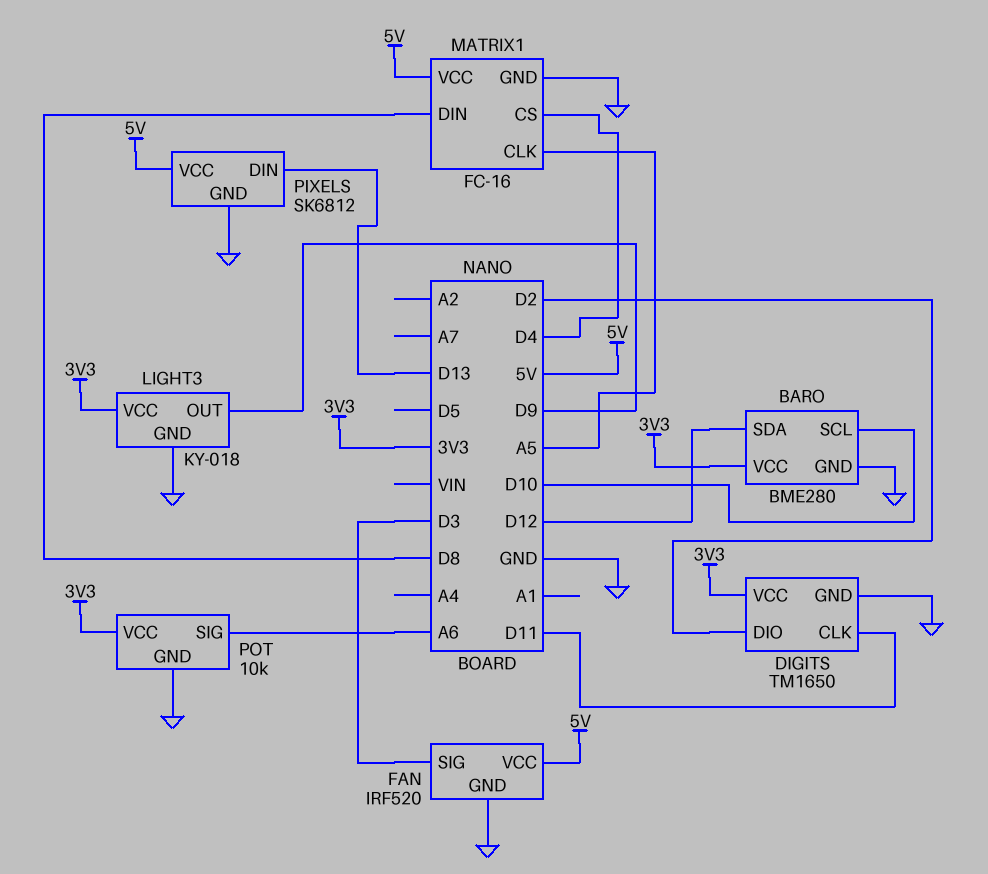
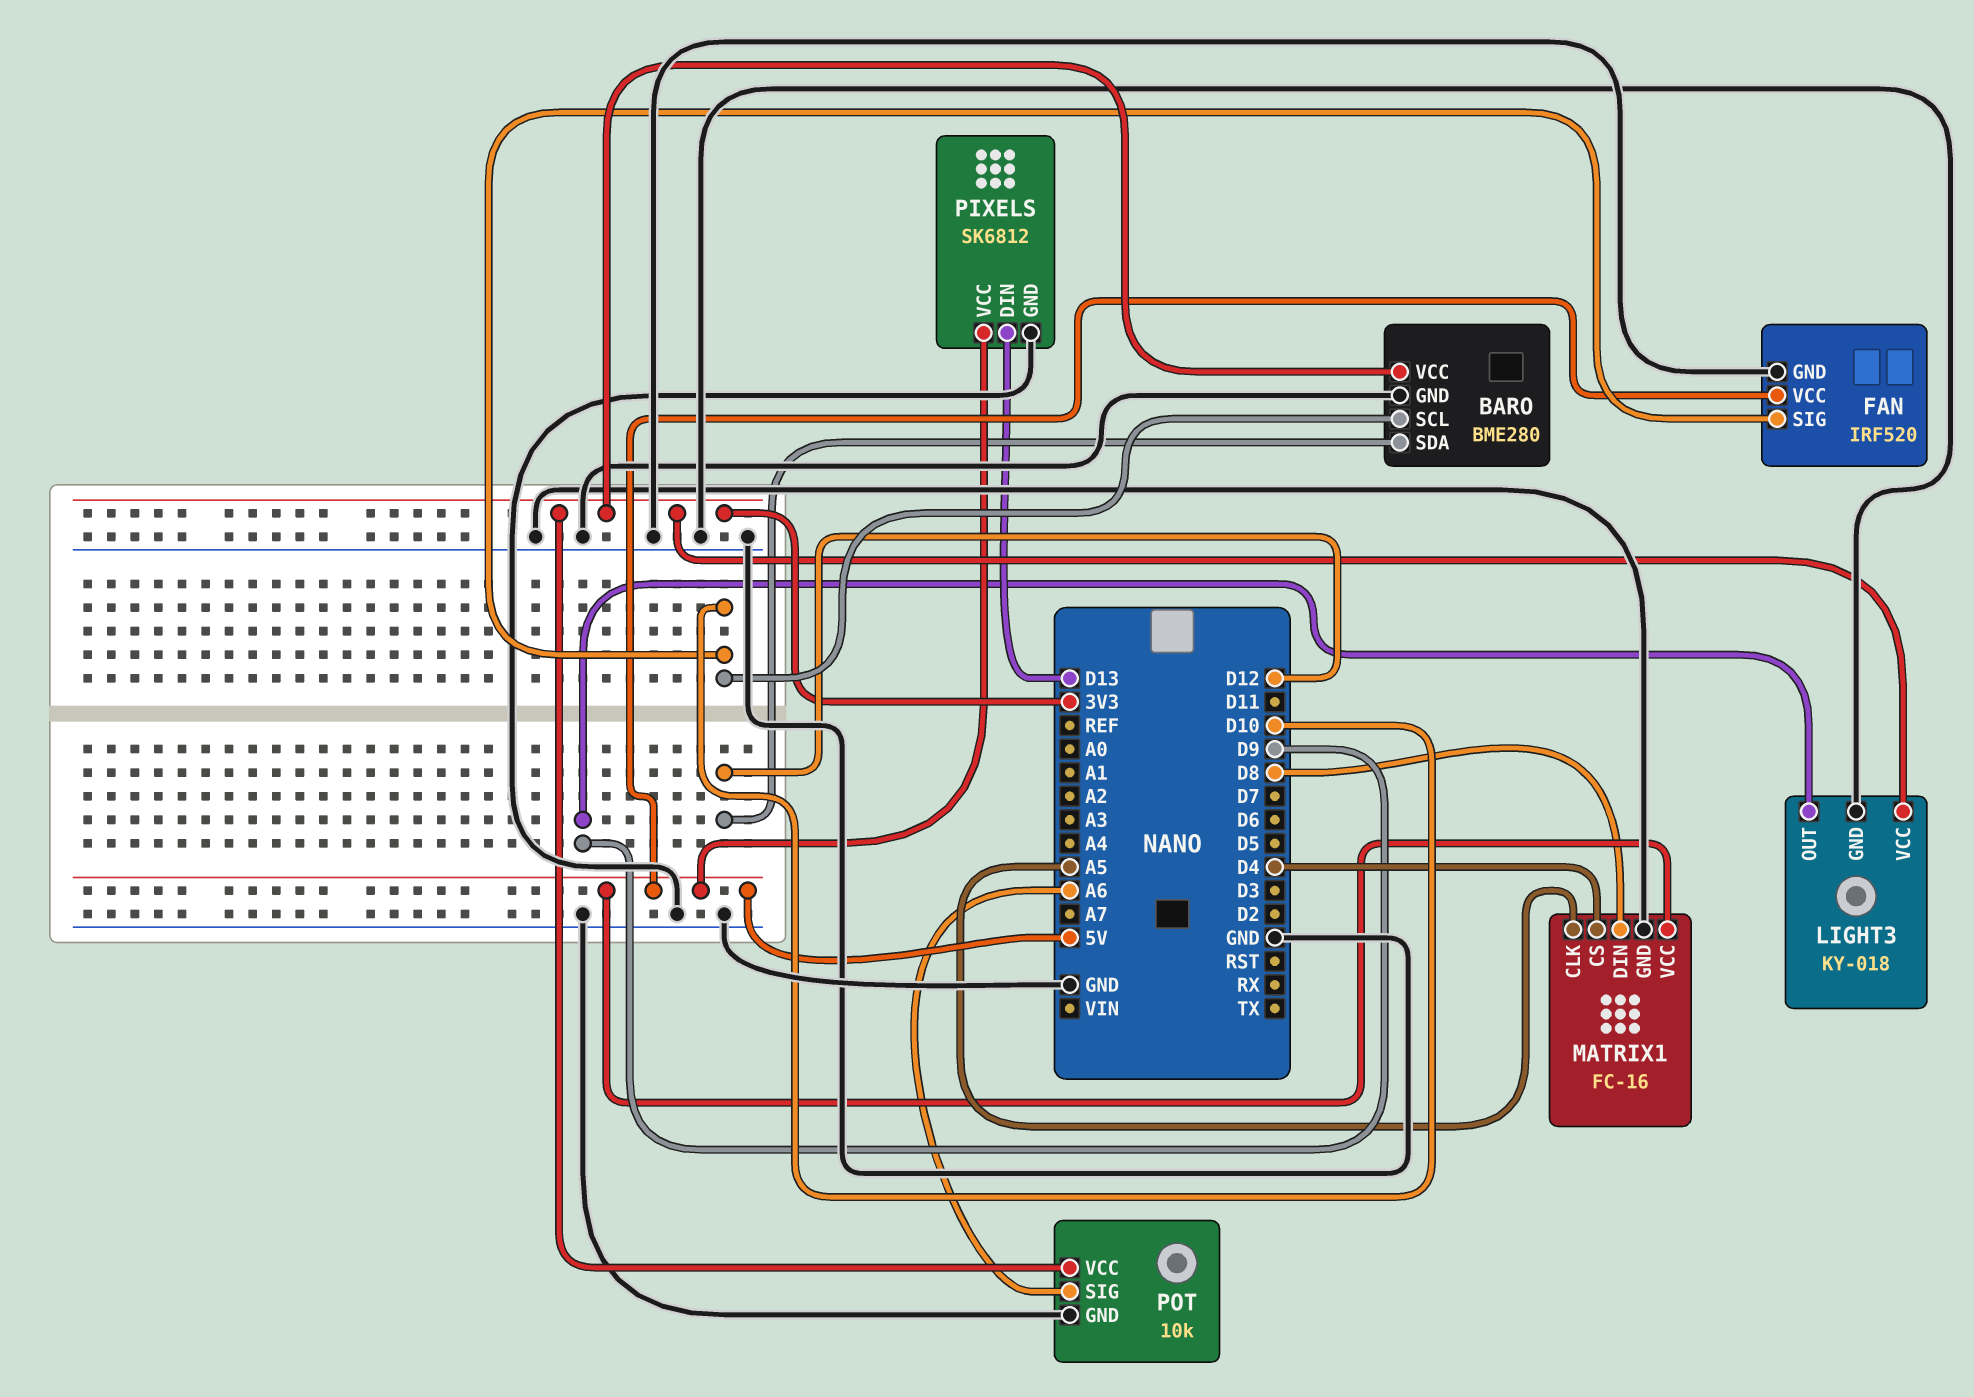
DIGITS: TM1650 -> none
DIGITS pin CLK: D11 -> none
DIGITS pin DIO: D2 -> none
DIGITS pin GND: GND -> none
DIGITS pin VCC: 3V3 -> none
FAN pin SIG: D3 -> D10

